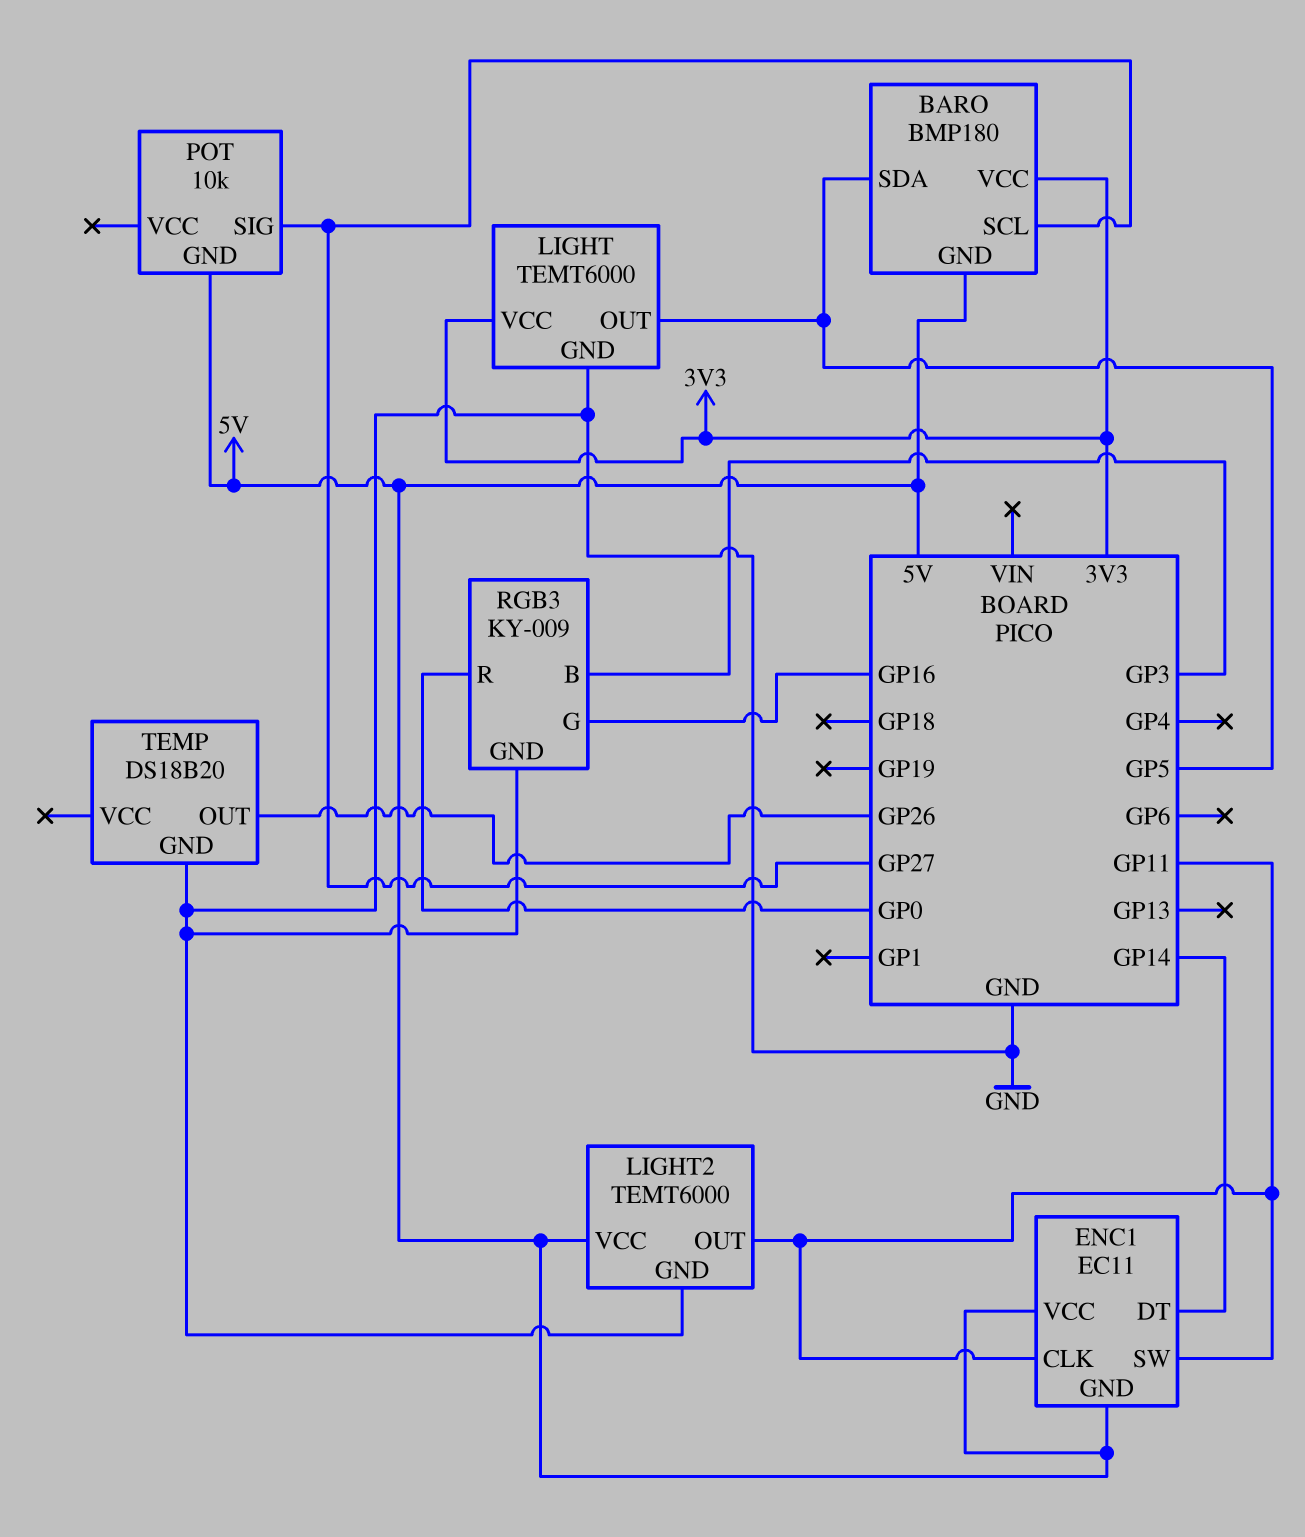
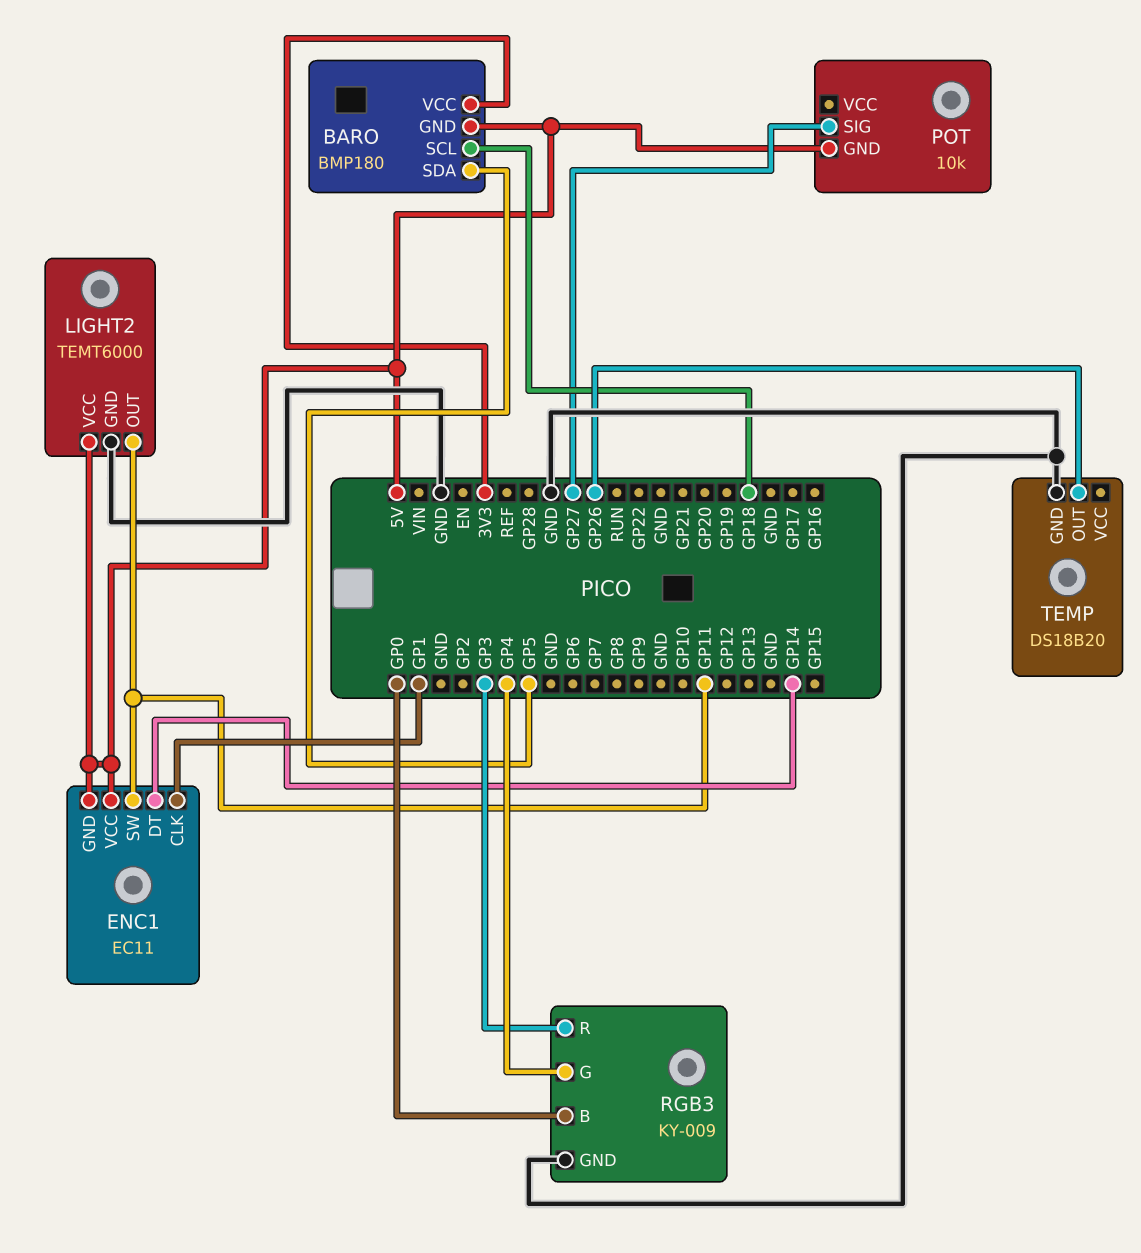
BARO pin SCL: GP27 -> GP18
ENC1 pin CLK: GP11 -> GP1
LIGHT: TEMT6000 -> none
LIGHT pin GND: GND -> none
LIGHT pin OUT: GP5 -> none
LIGHT pin VCC: 3V3 -> none
RGB3 pin B: GP3 -> GP0
RGB3 pin G: GP16 -> GP4
RGB3 pin R: GP0 -> GP3

